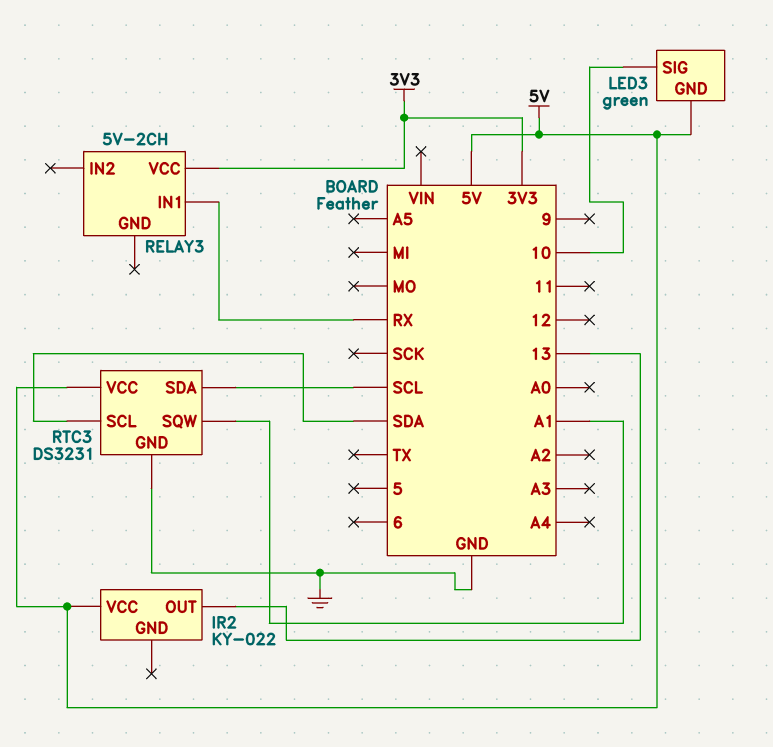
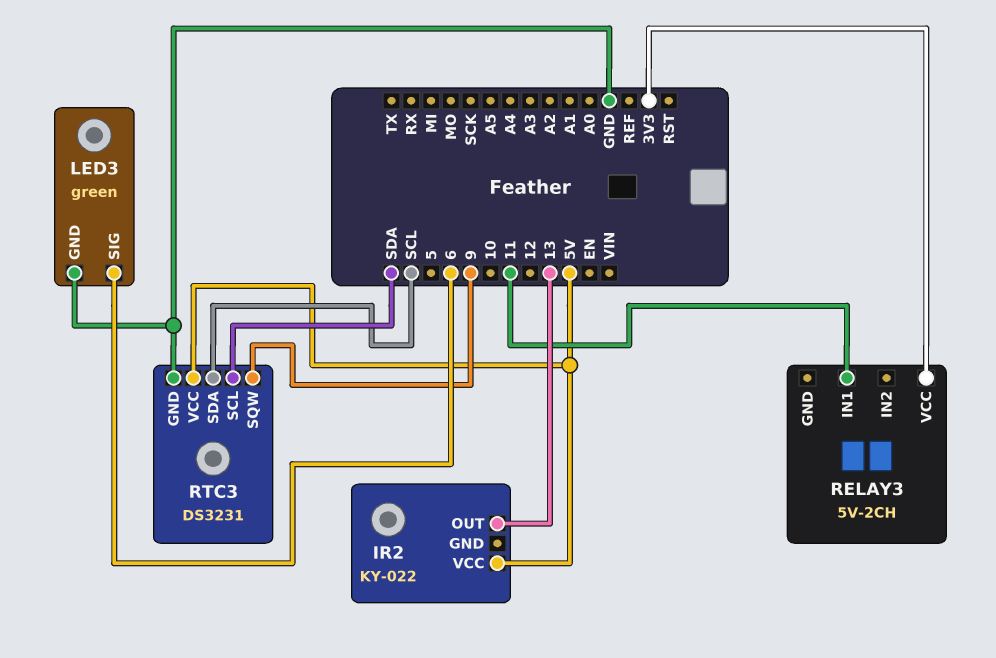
LED3 pin GND: 5V -> GND
LED3 pin SIG: 10 -> 6
RELAY3 pin IN1: RX -> 11
RTC3 pin SQW: A1 -> 9

